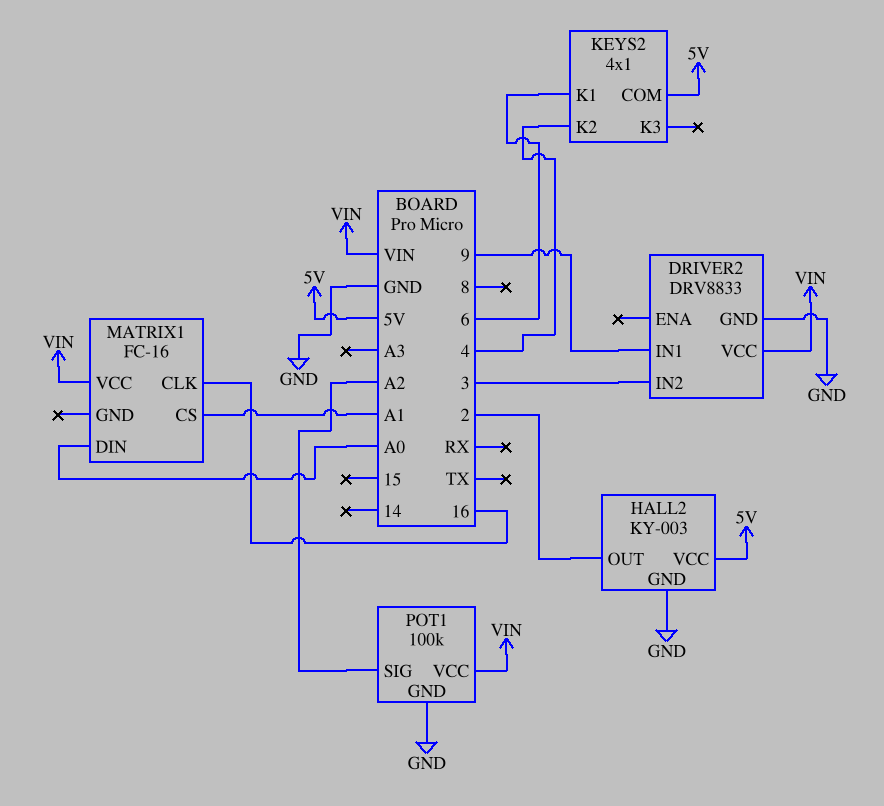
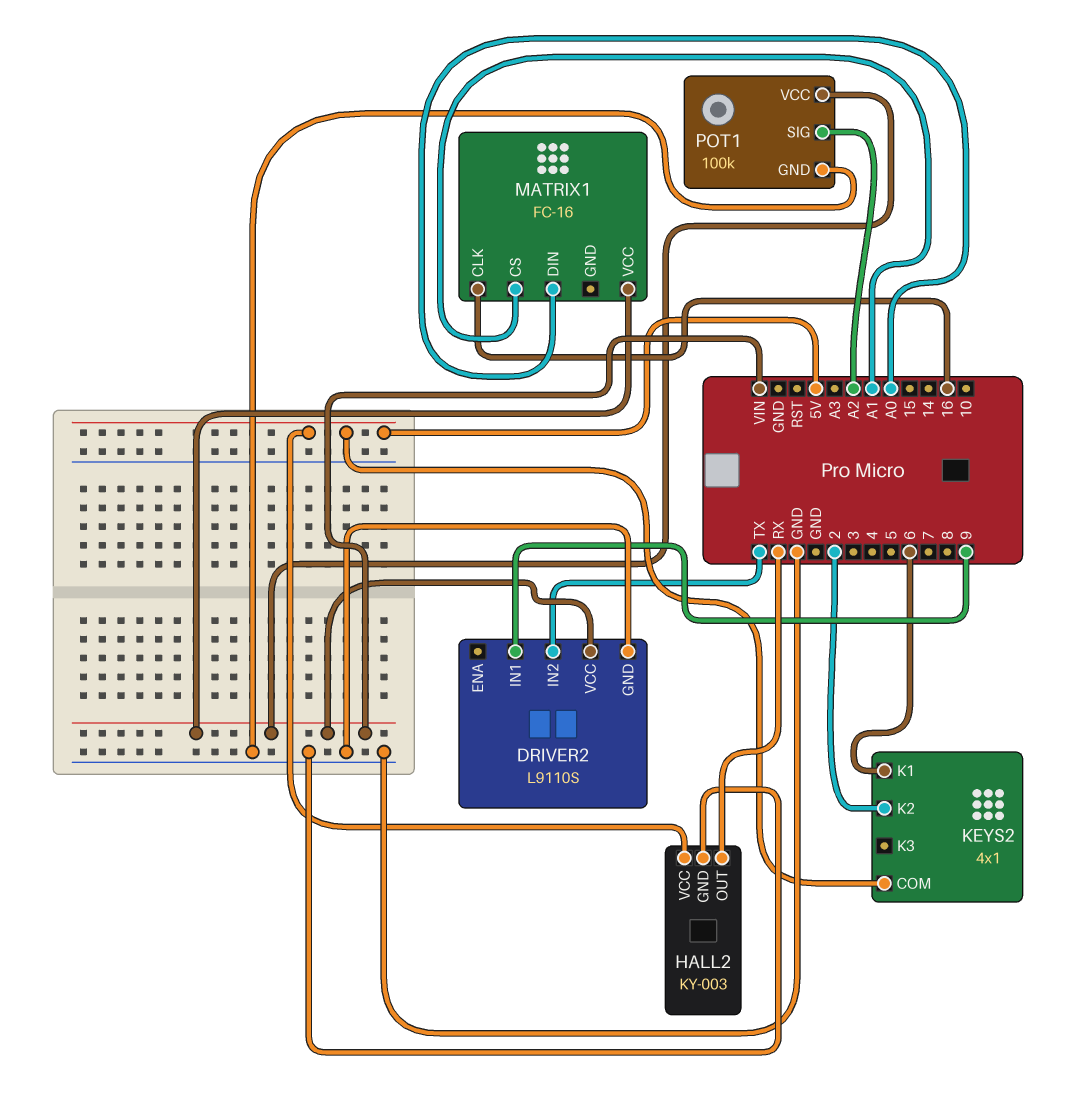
DRIVER2: DRV8833 -> L9110S
DRIVER2 pin IN2: 3 -> TX
HALL2 pin OUT: 2 -> RX
KEYS2 pin K2: 4 -> 2

